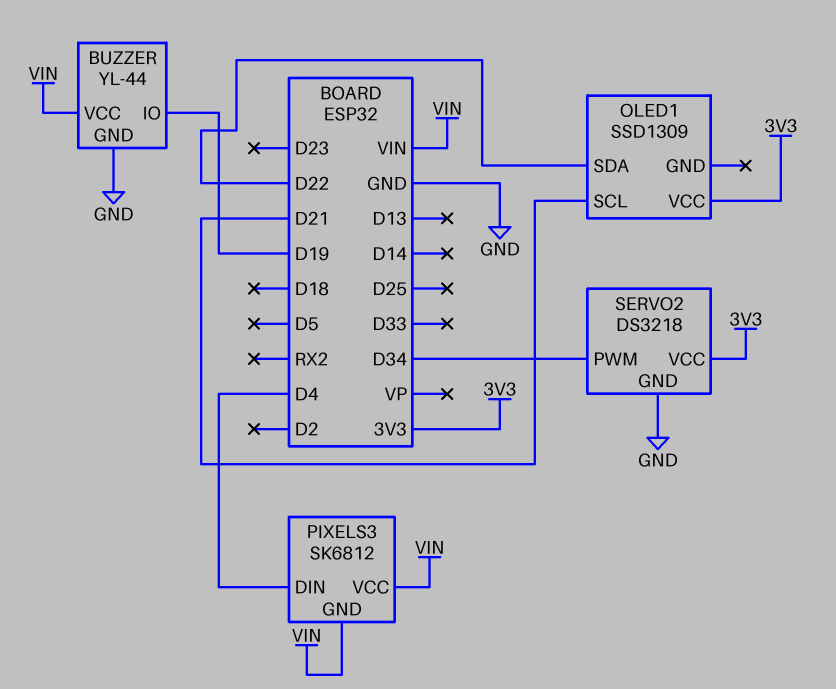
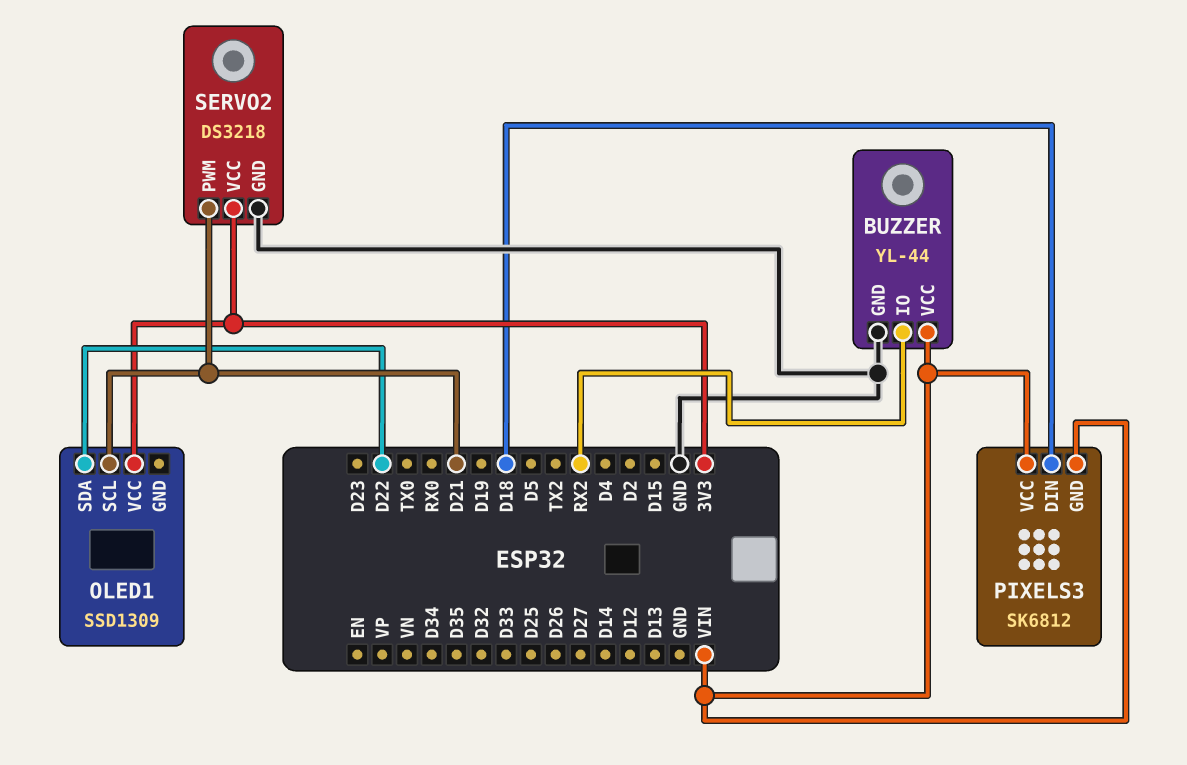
BUZZER pin IO: D19 -> RX2
PIXELS3 pin DIN: D4 -> D18
SERVO2 pin PWM: D34 -> D21

